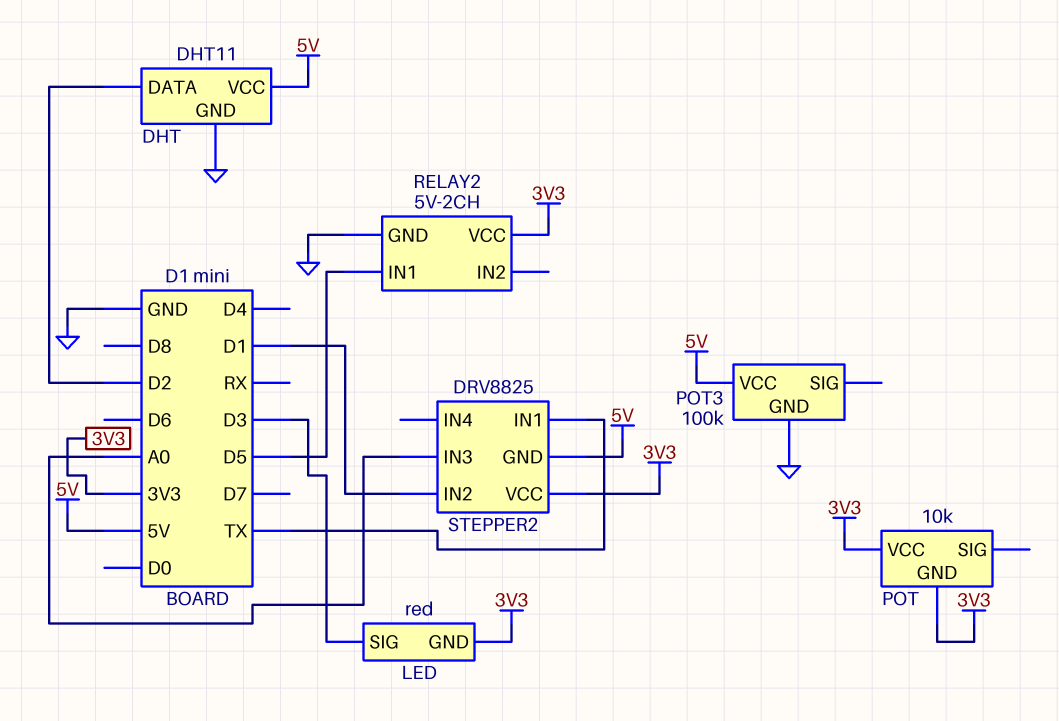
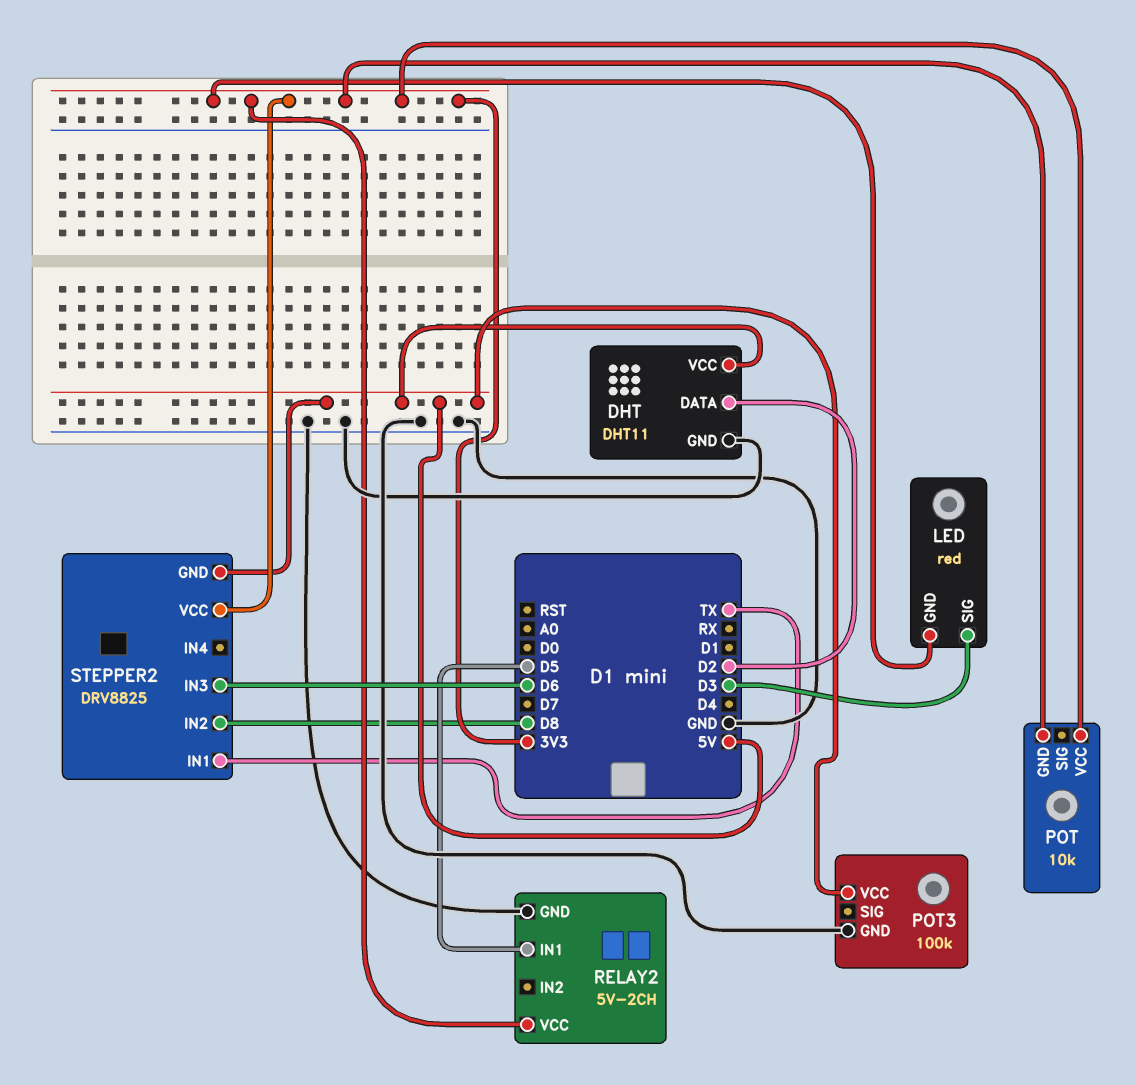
STEPPER2 pin IN2: D1 -> D8
STEPPER2 pin IN3: A0 -> D6

